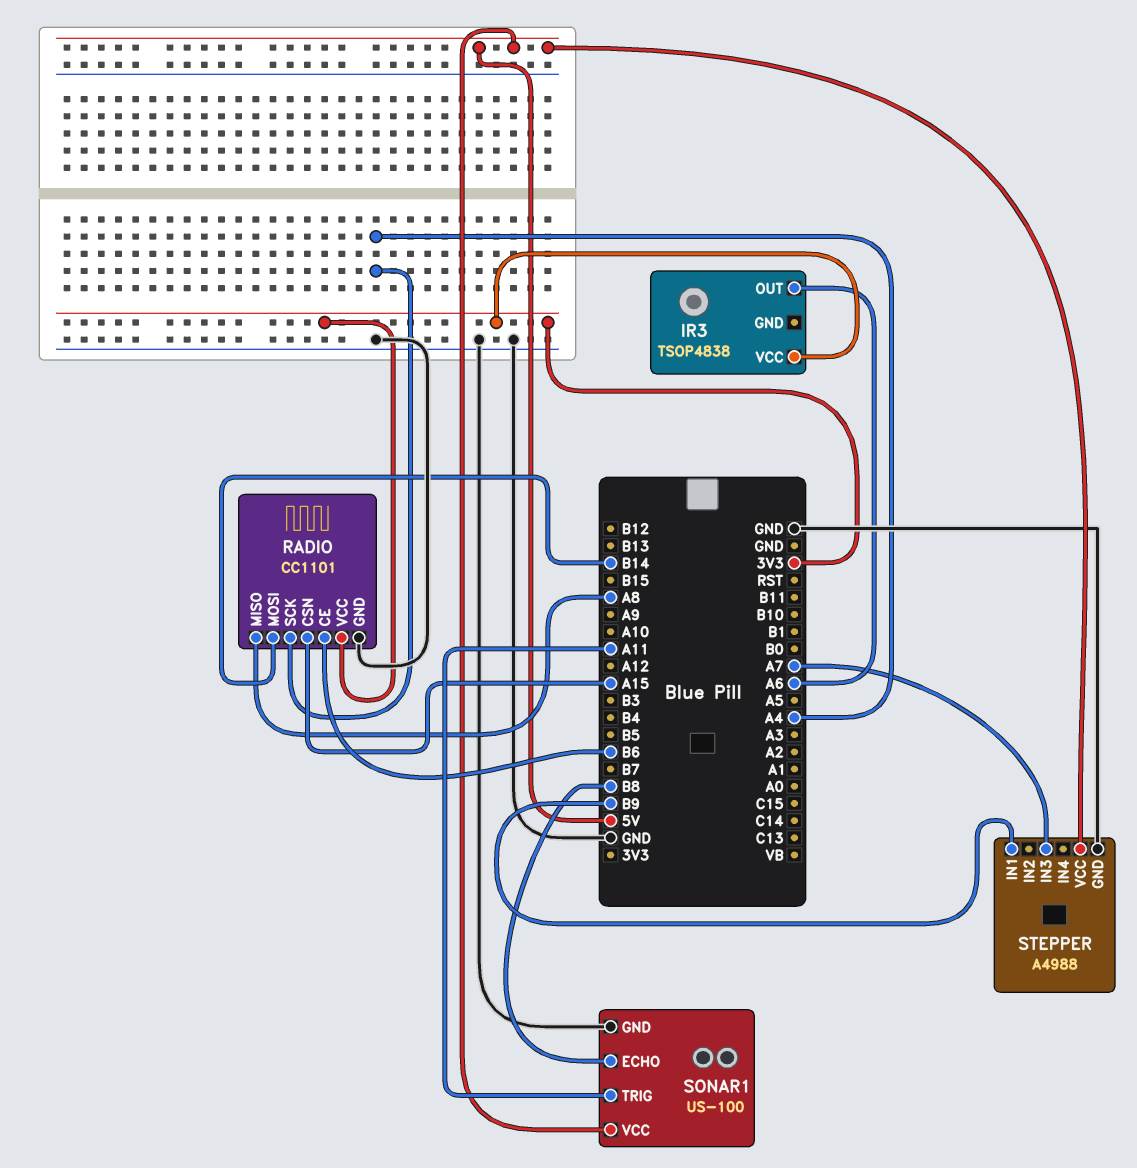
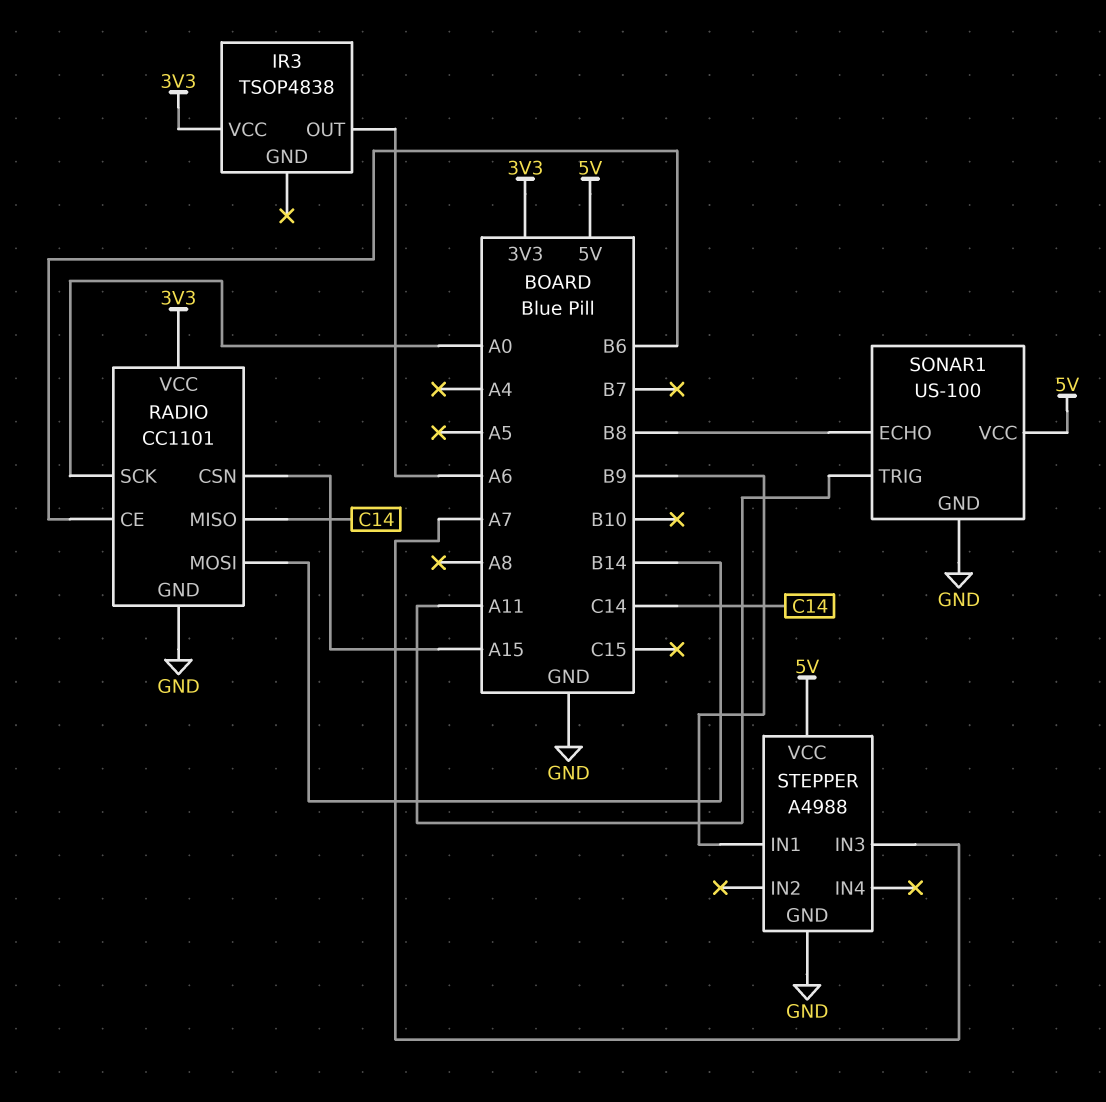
RADIO pin MISO: A8 -> C14
RADIO pin SCK: A4 -> A0

